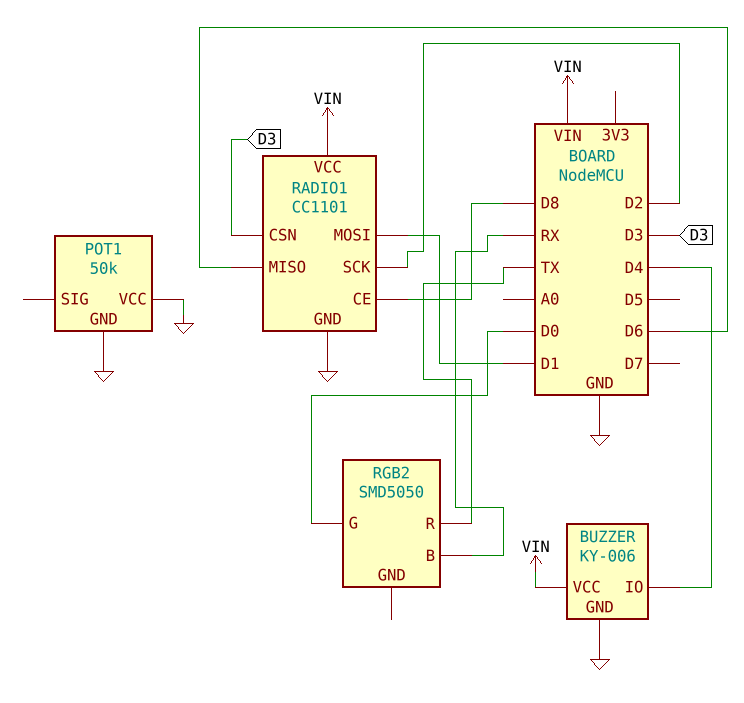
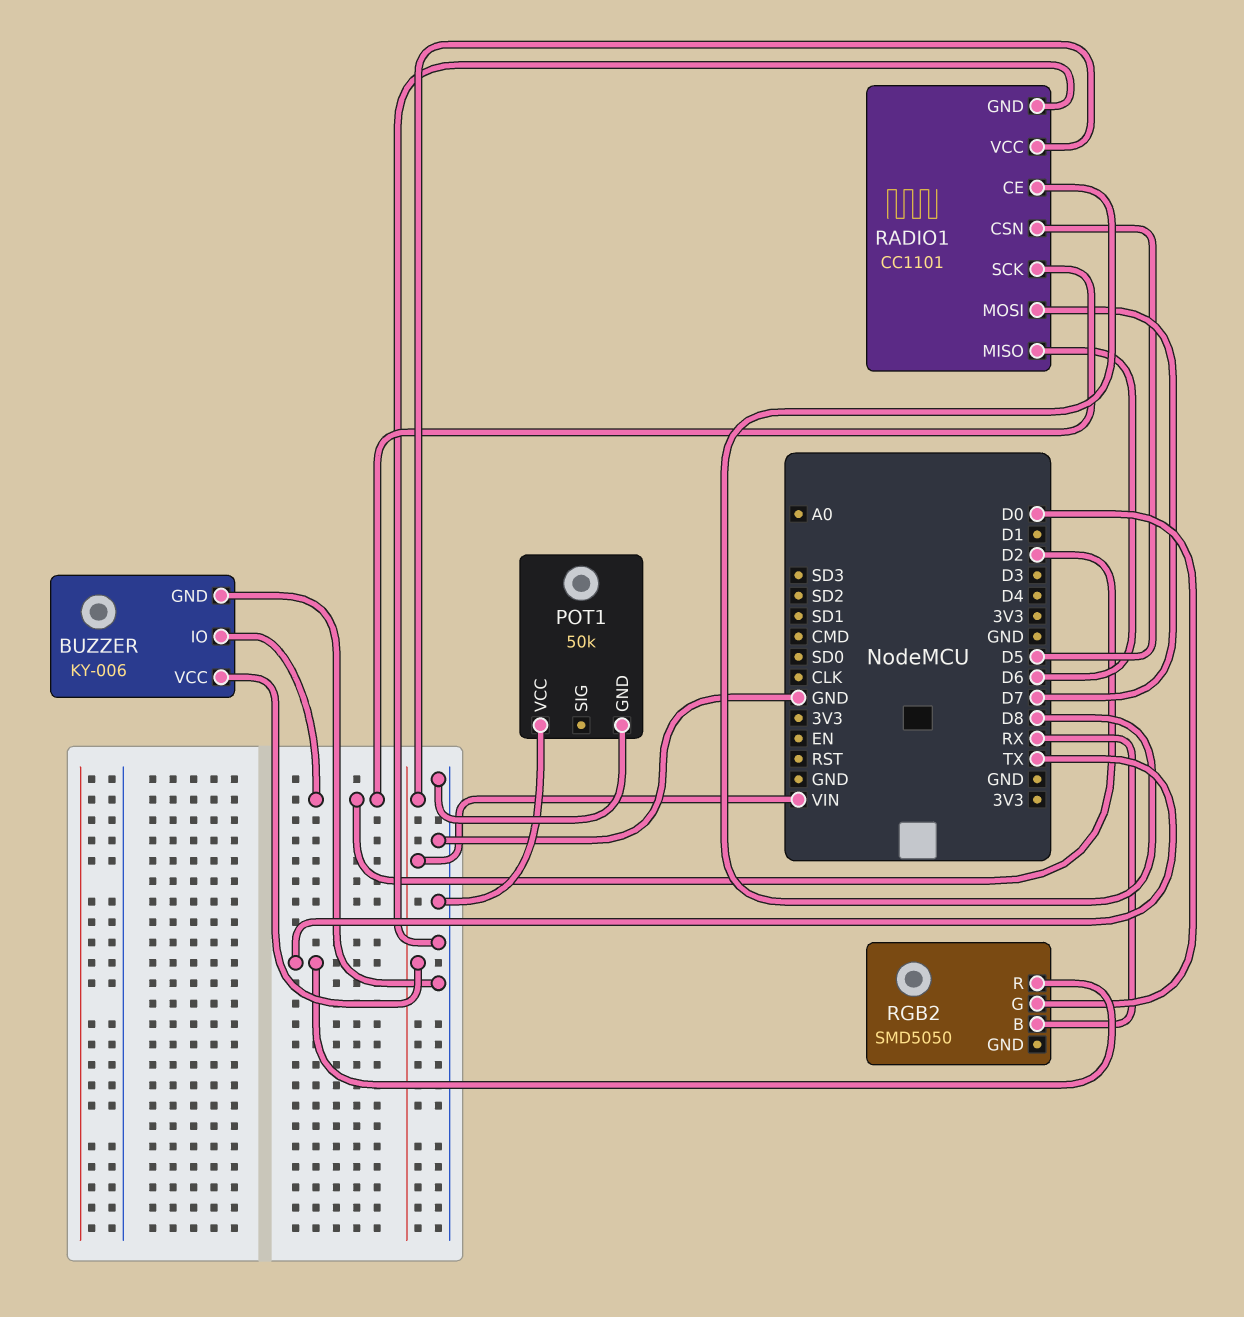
BUZZER pin IO: D4 -> D2
RADIO1 pin CSN: D3 -> D5
RADIO1 pin MOSI: D1 -> D7

